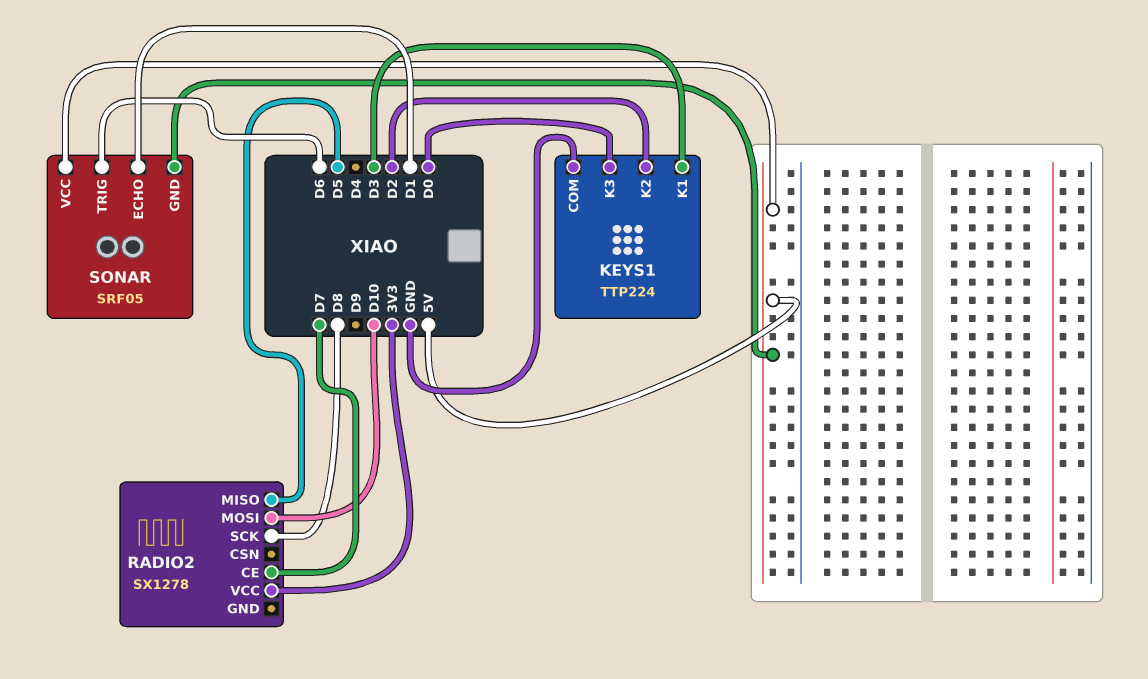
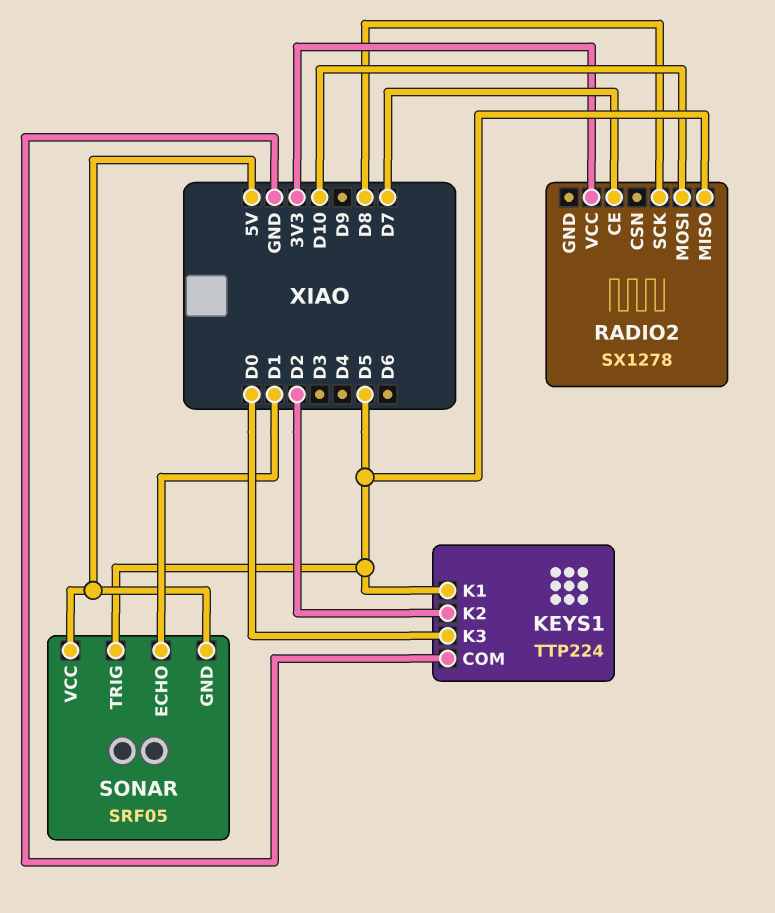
KEYS1 pin K1: D3 -> D5
SONAR pin TRIG: D6 -> D5

